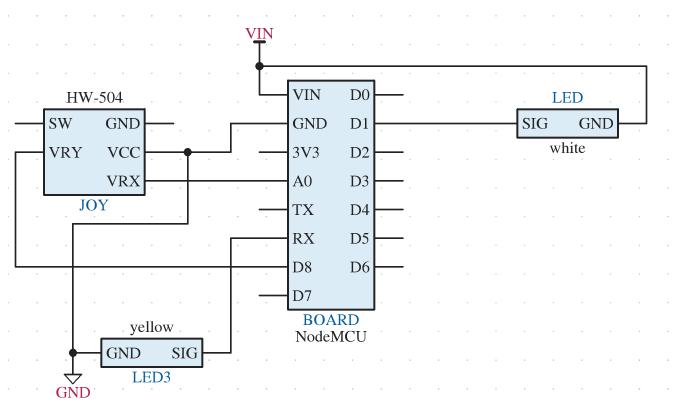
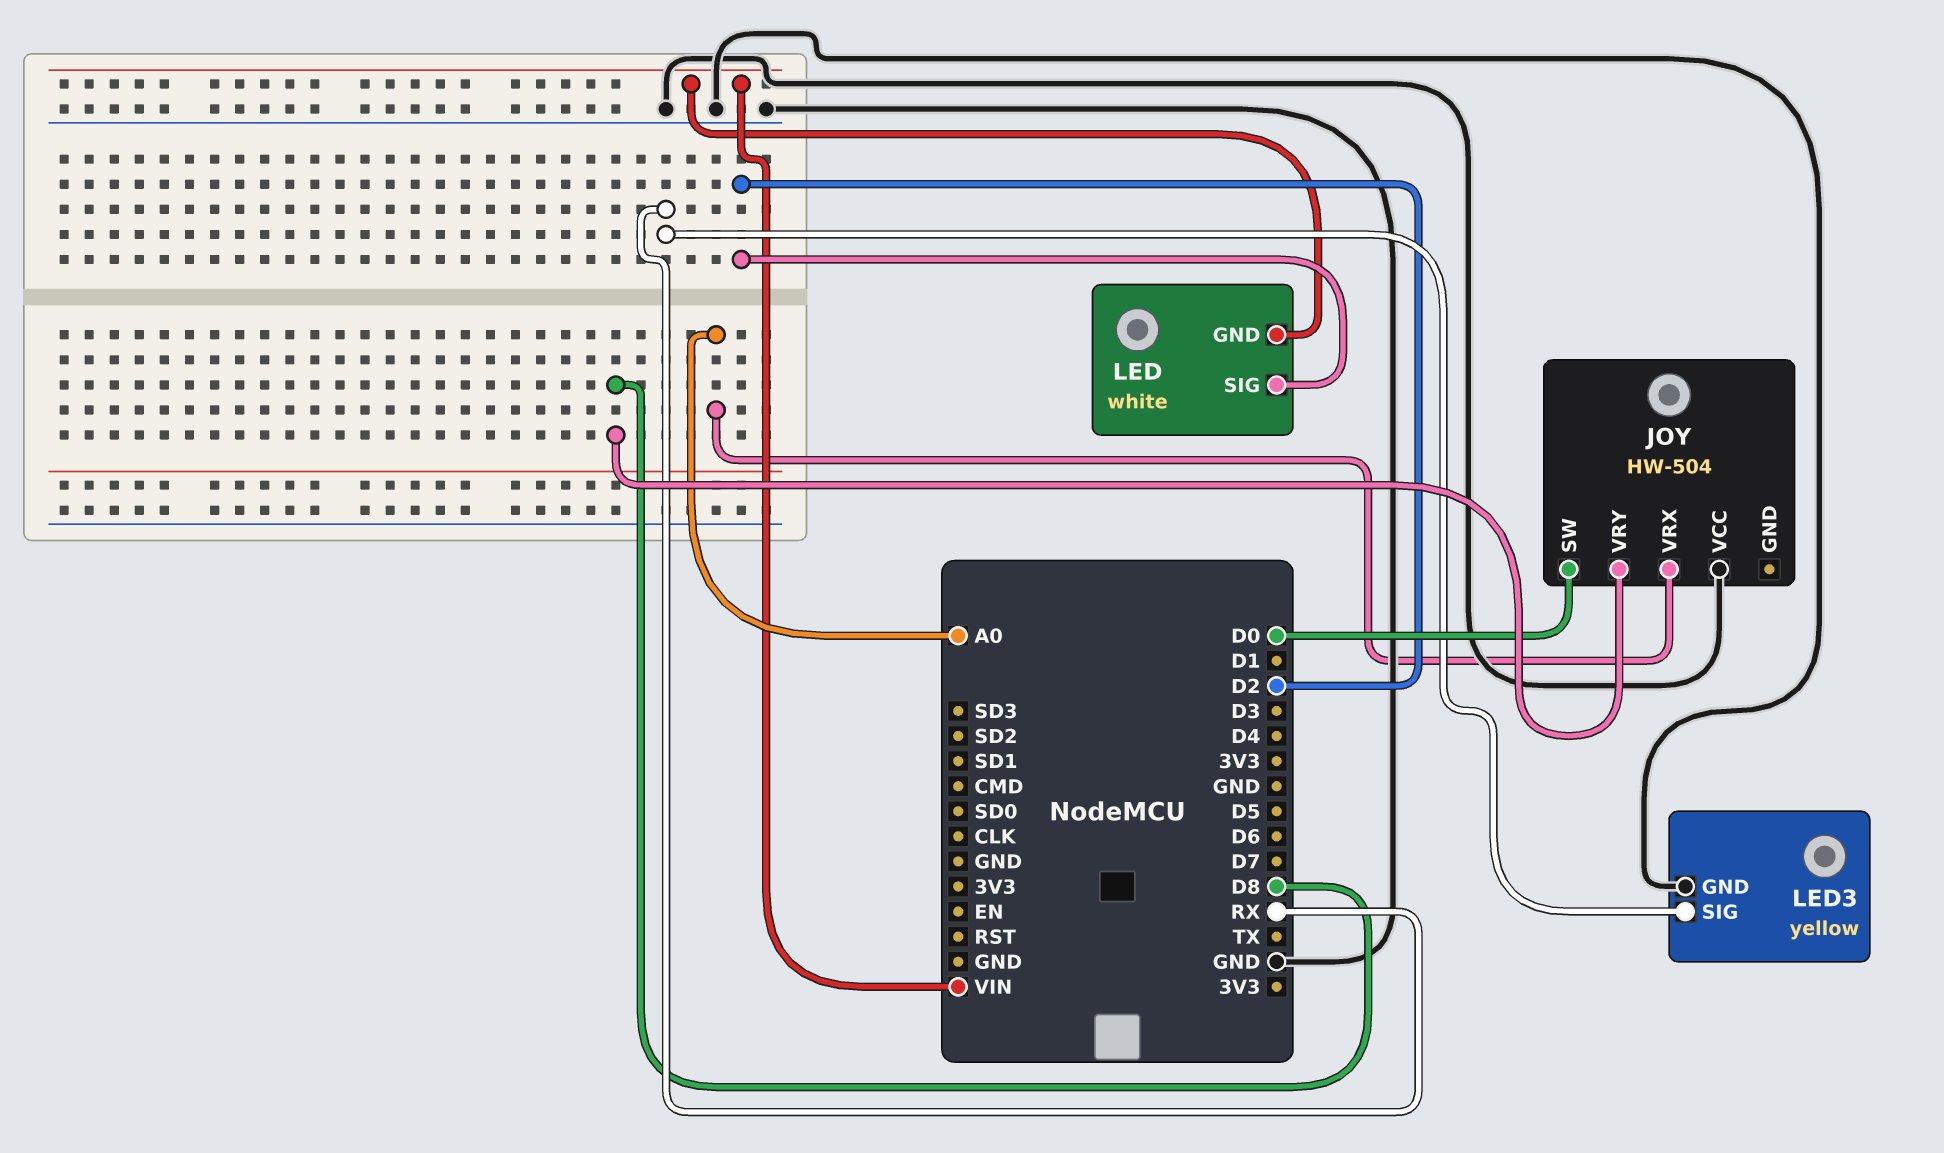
JOY pin SW: none -> D0
LED pin SIG: D1 -> D2

